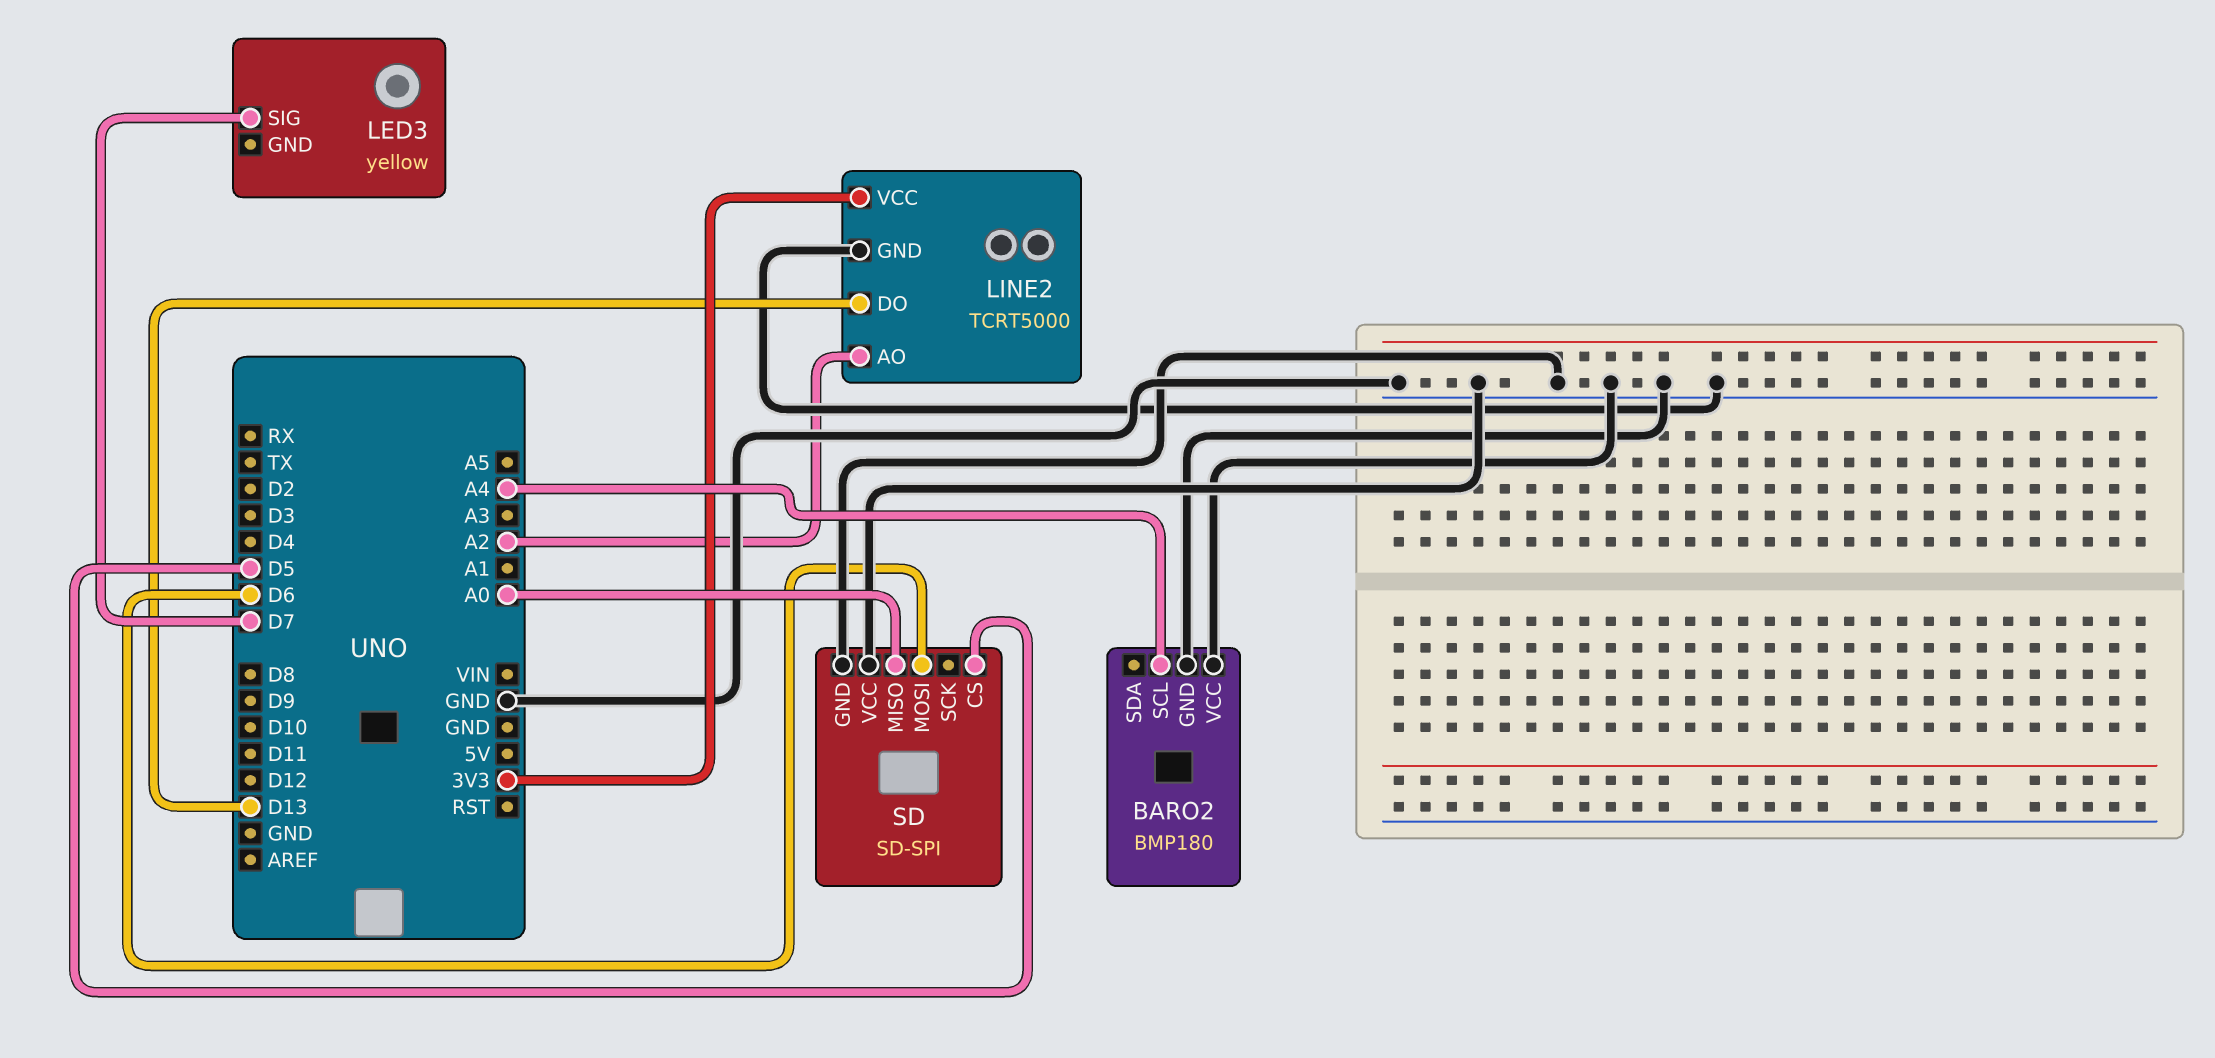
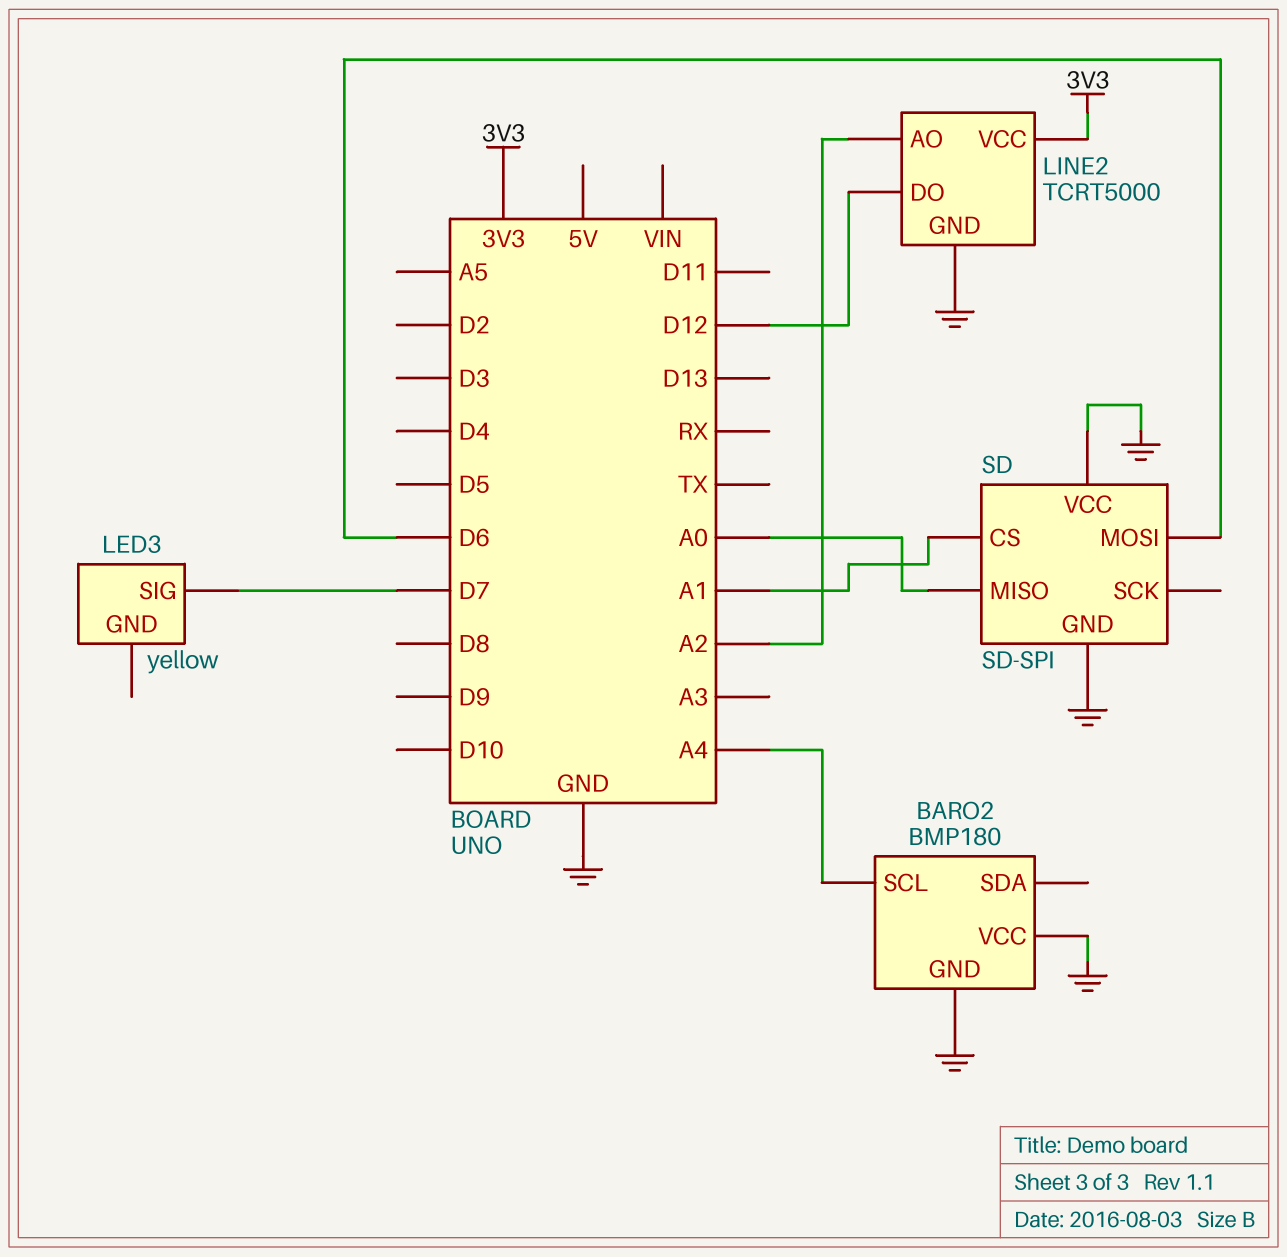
LINE2 pin DO: D13 -> D12
SD pin CS: D5 -> A1

